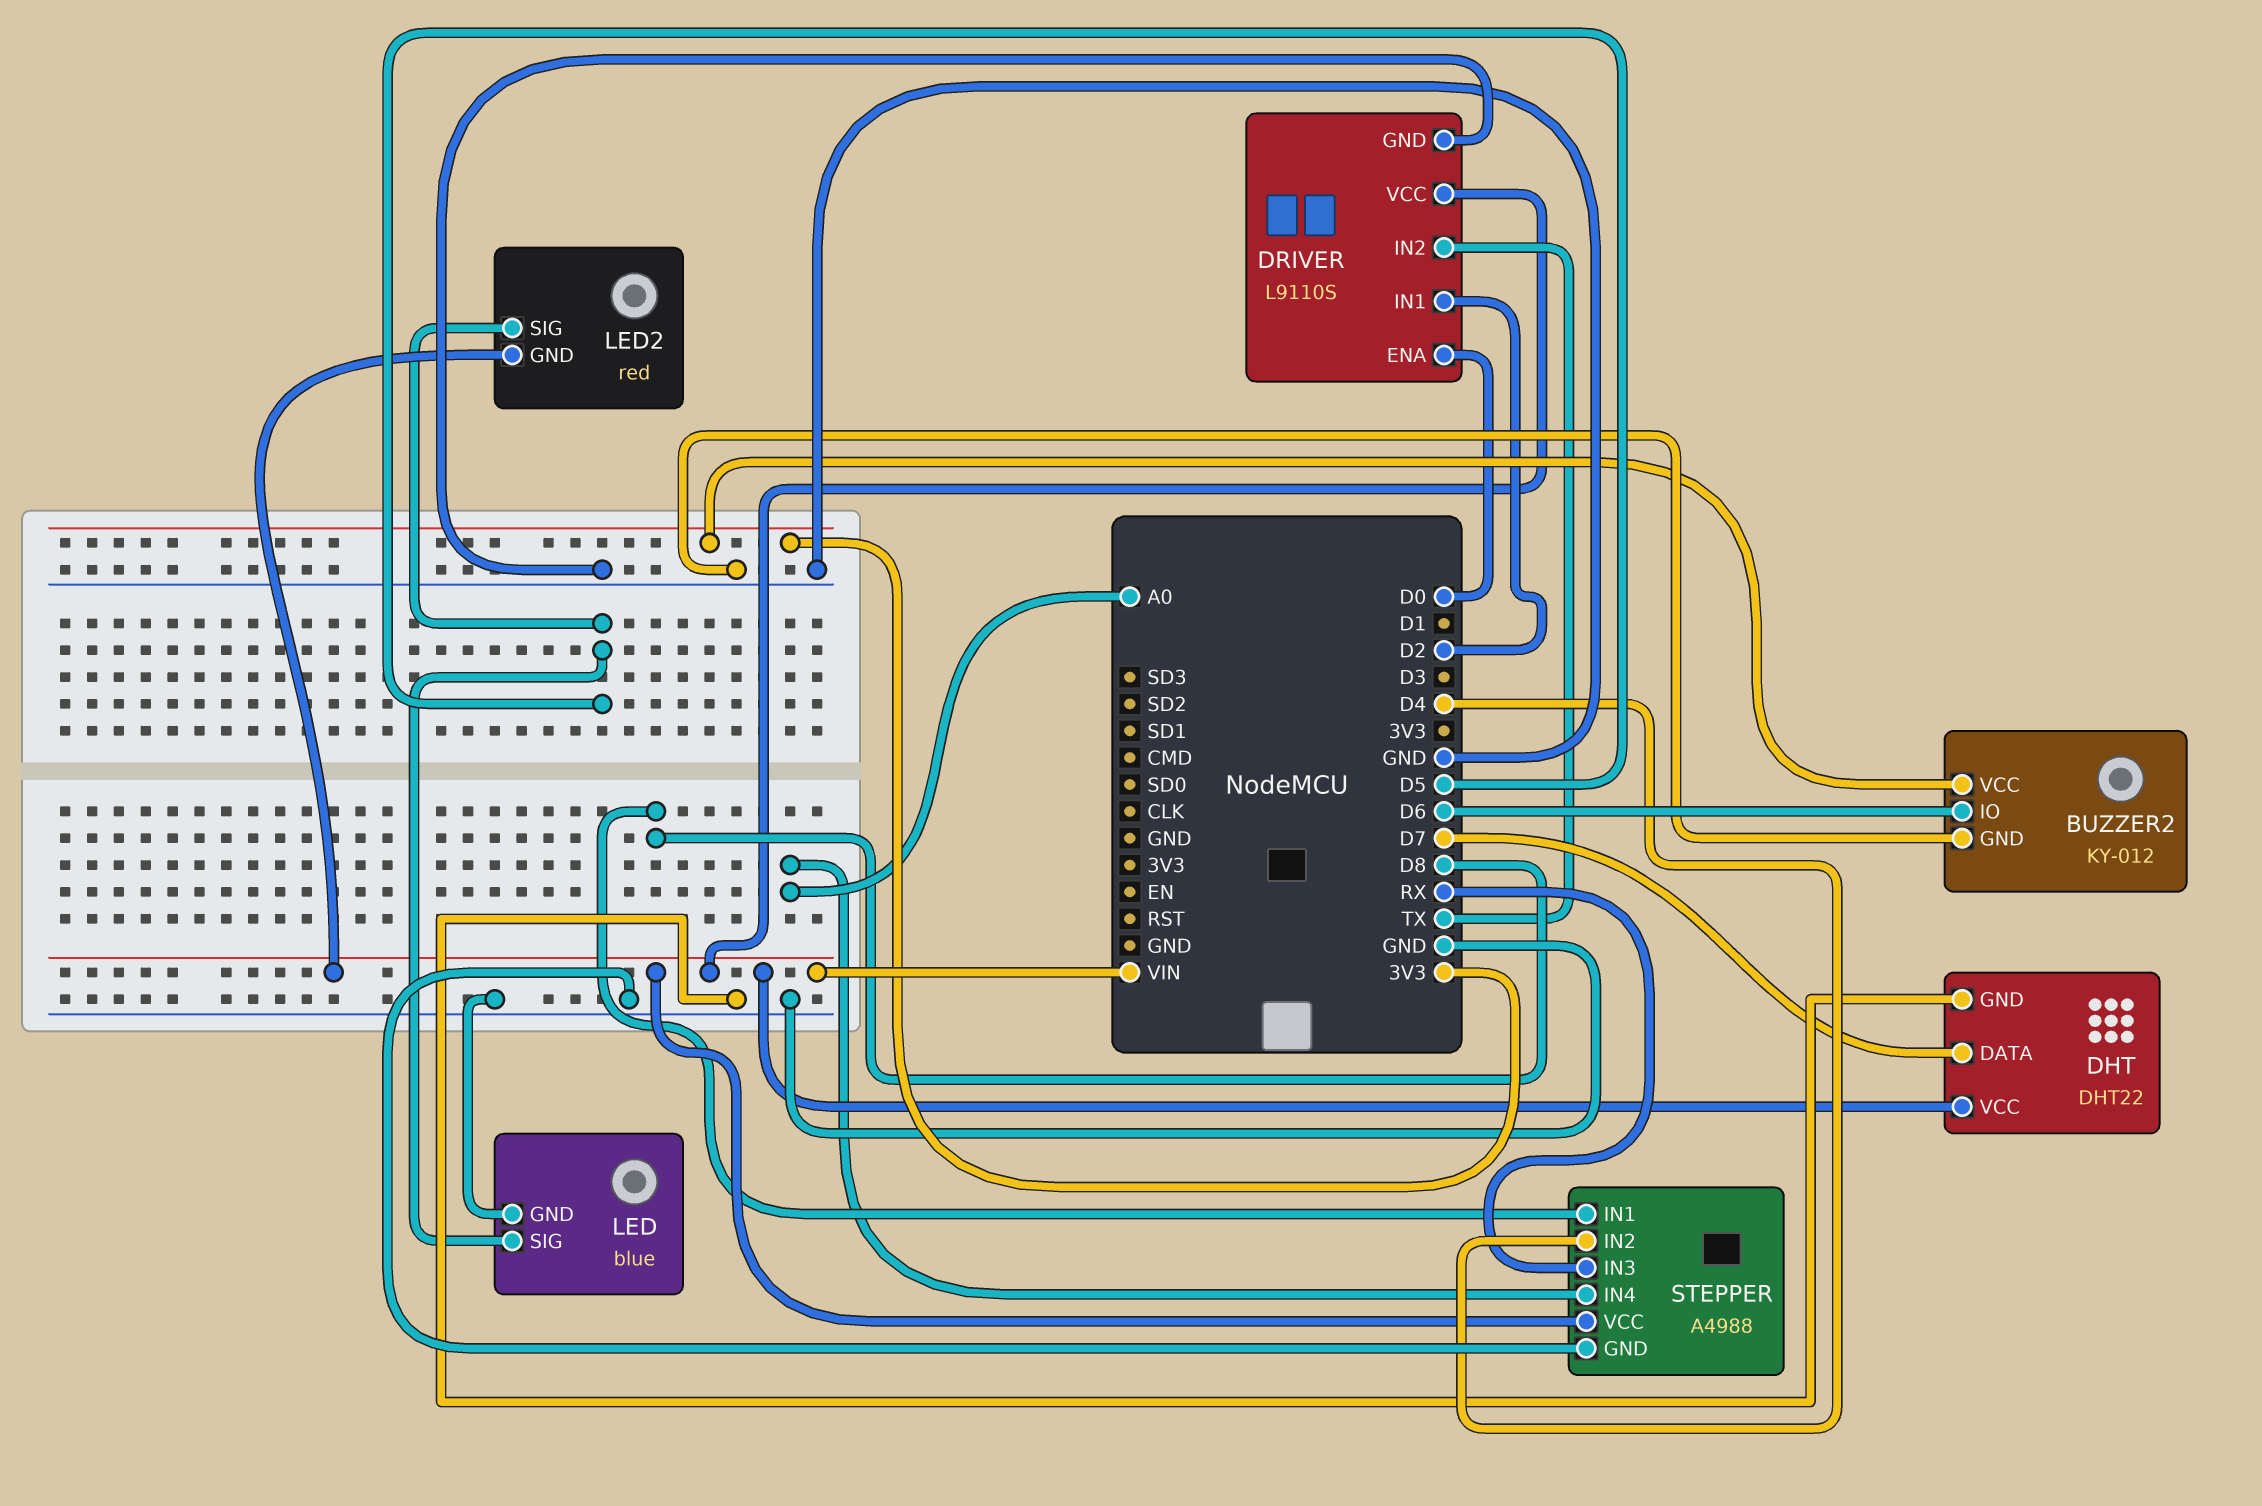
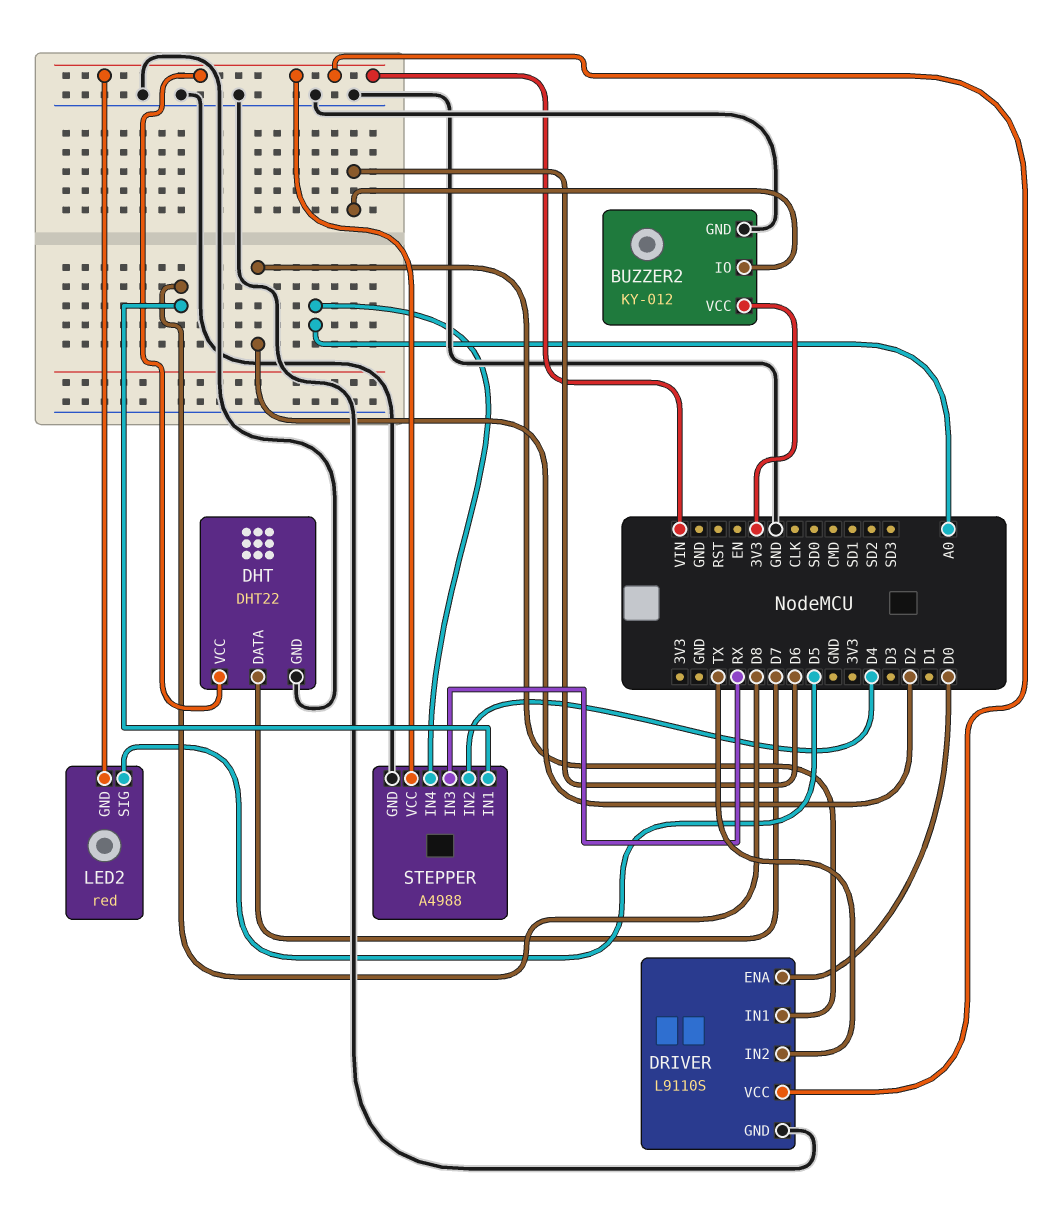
LED: blue -> none
LED pin GND: GND -> none
LED pin SIG: D5 -> none

